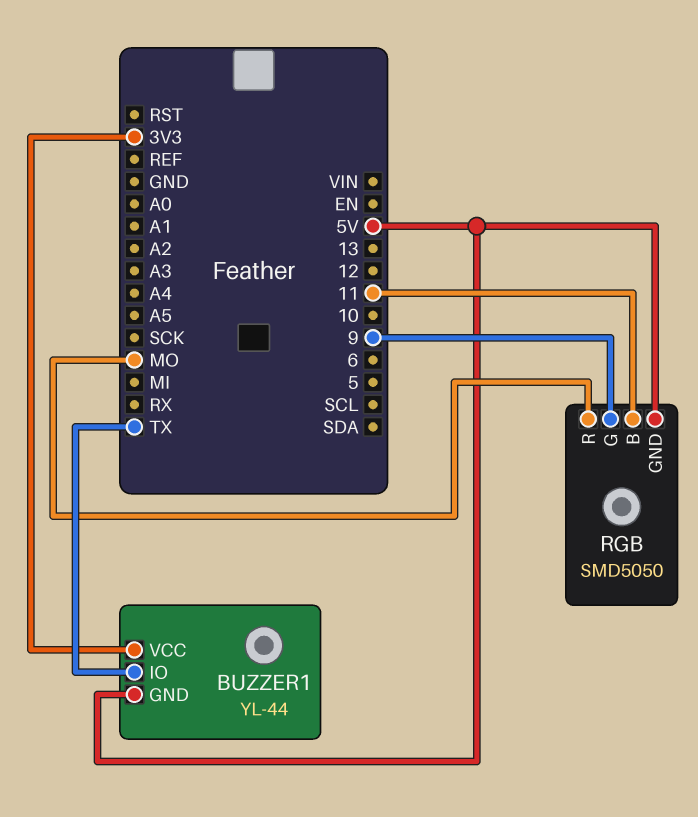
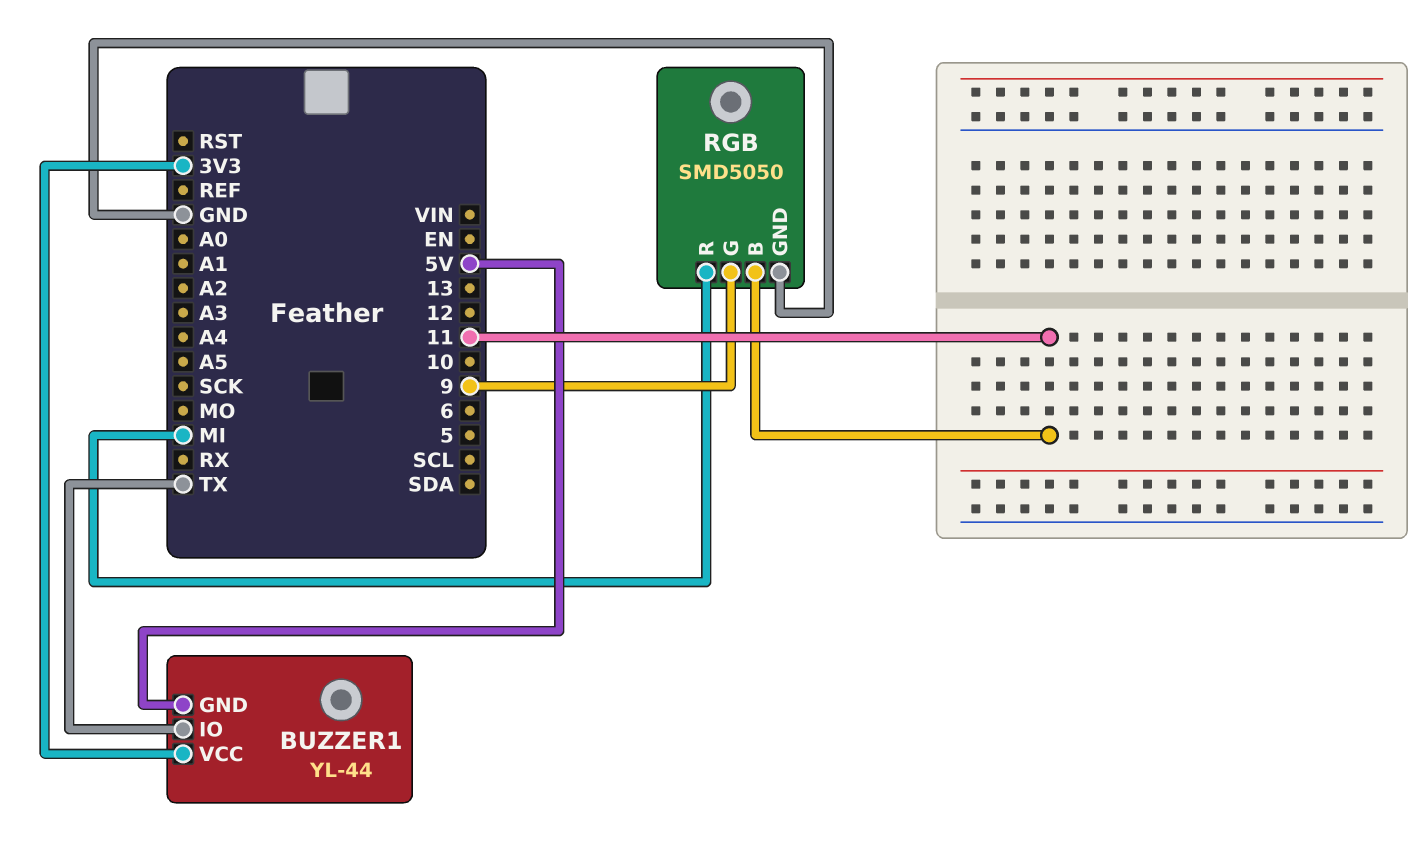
RGB pin GND: 5V -> GND
RGB pin R: MO -> MI

